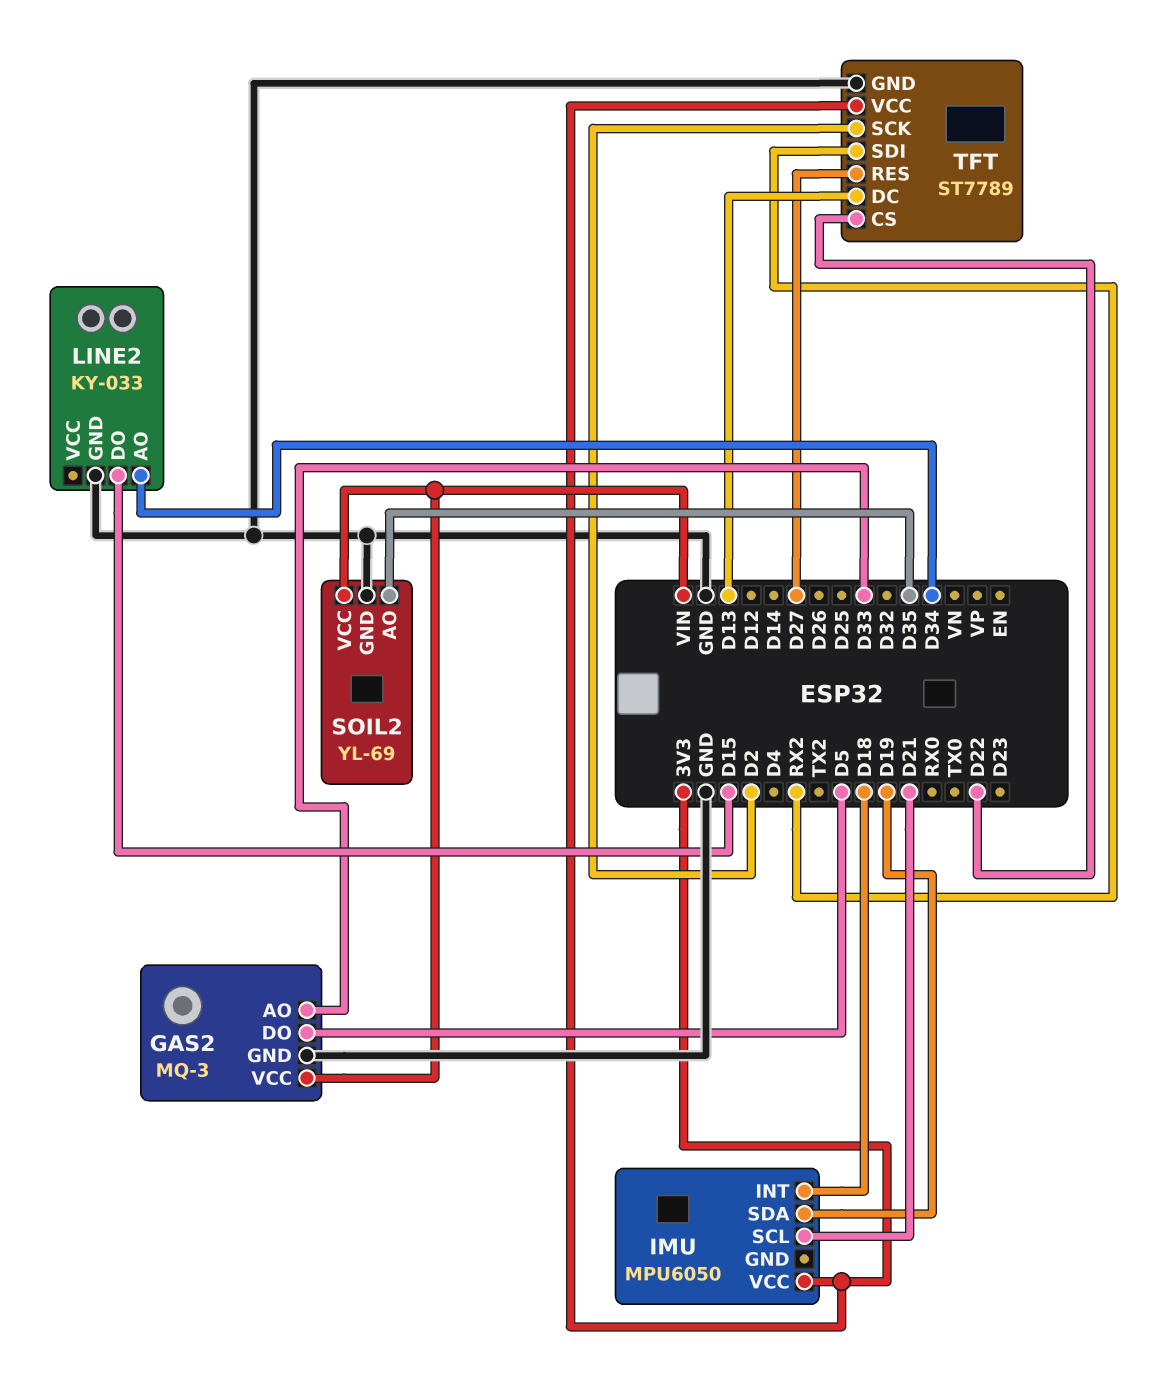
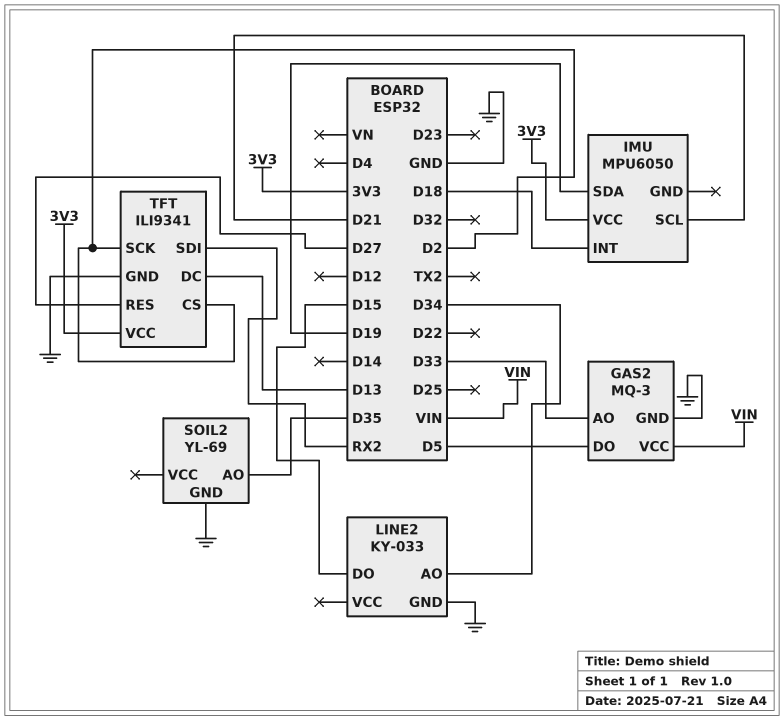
SOIL2 pin VCC: VIN -> none
TFT: ST7789 -> ILI9341
TFT pin CS: D22 -> D2

